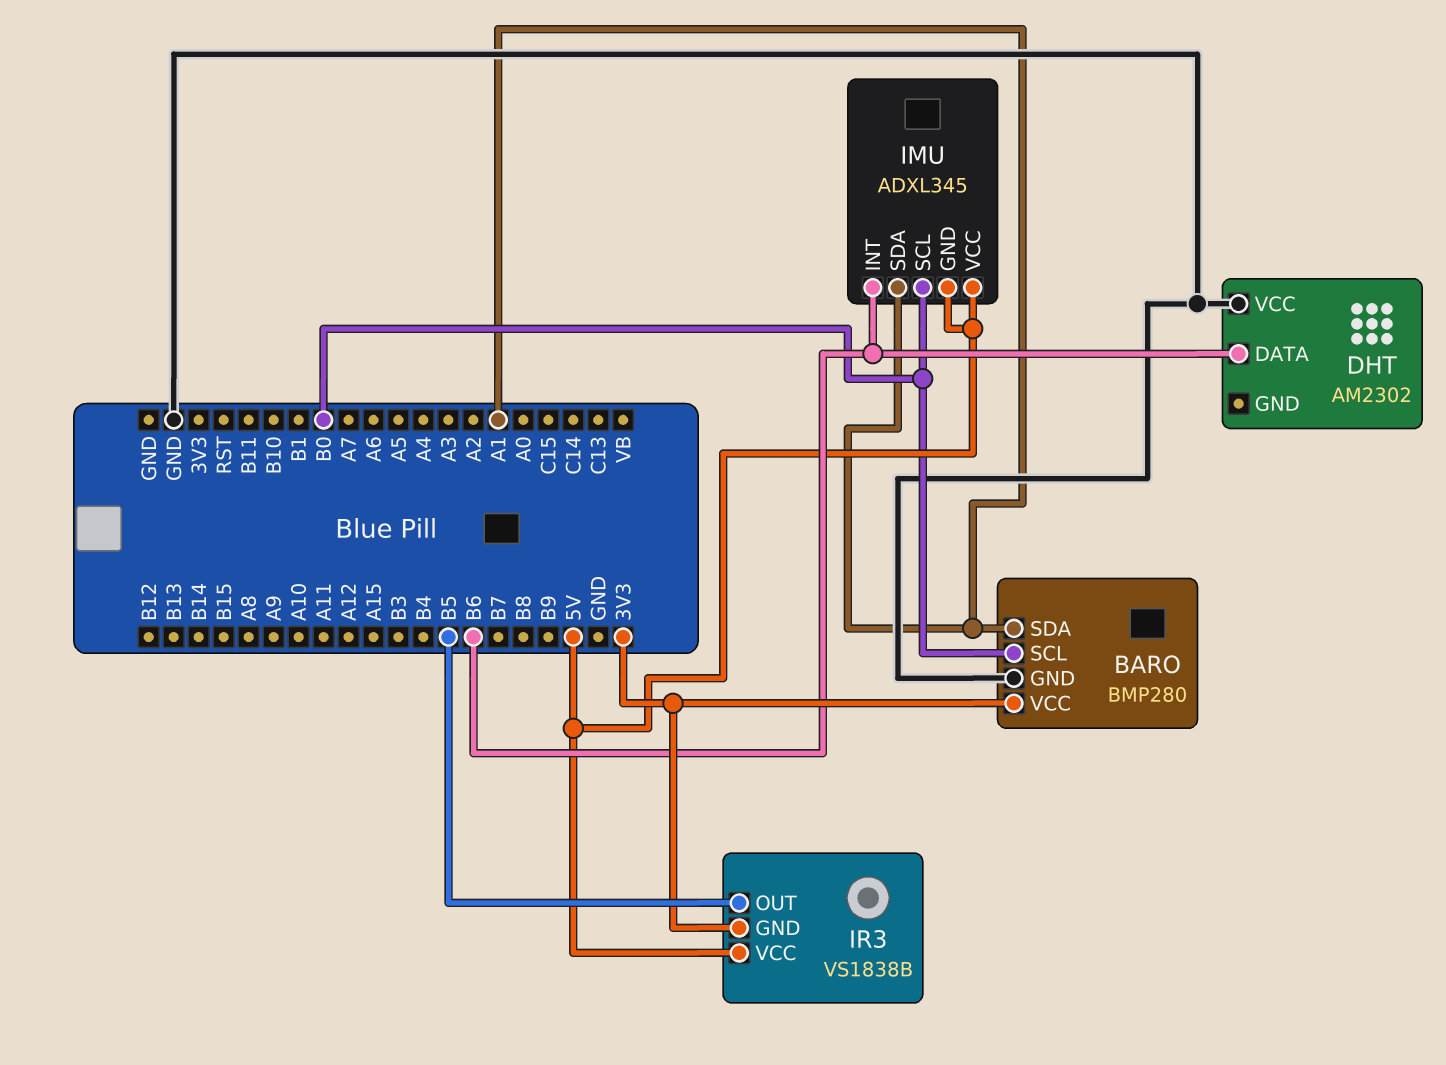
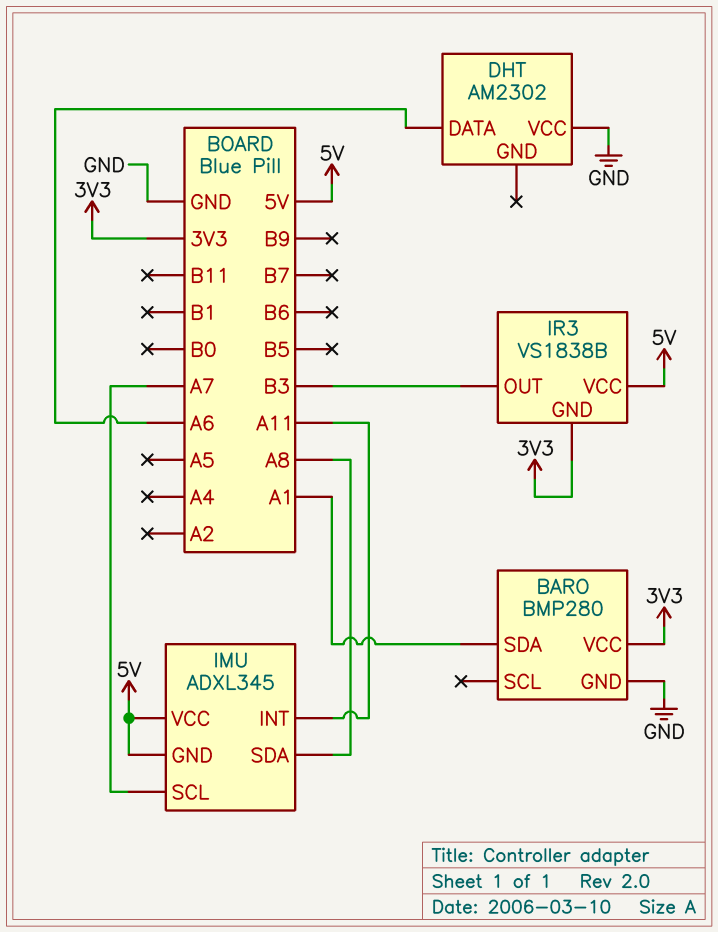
BARO pin SCL: B0 -> none
DHT pin DATA: B6 -> A6
IMU pin INT: B6 -> A11
IMU pin SCL: B0 -> A7
IMU pin SDA: A1 -> A8
IR3 pin OUT: B5 -> B3

